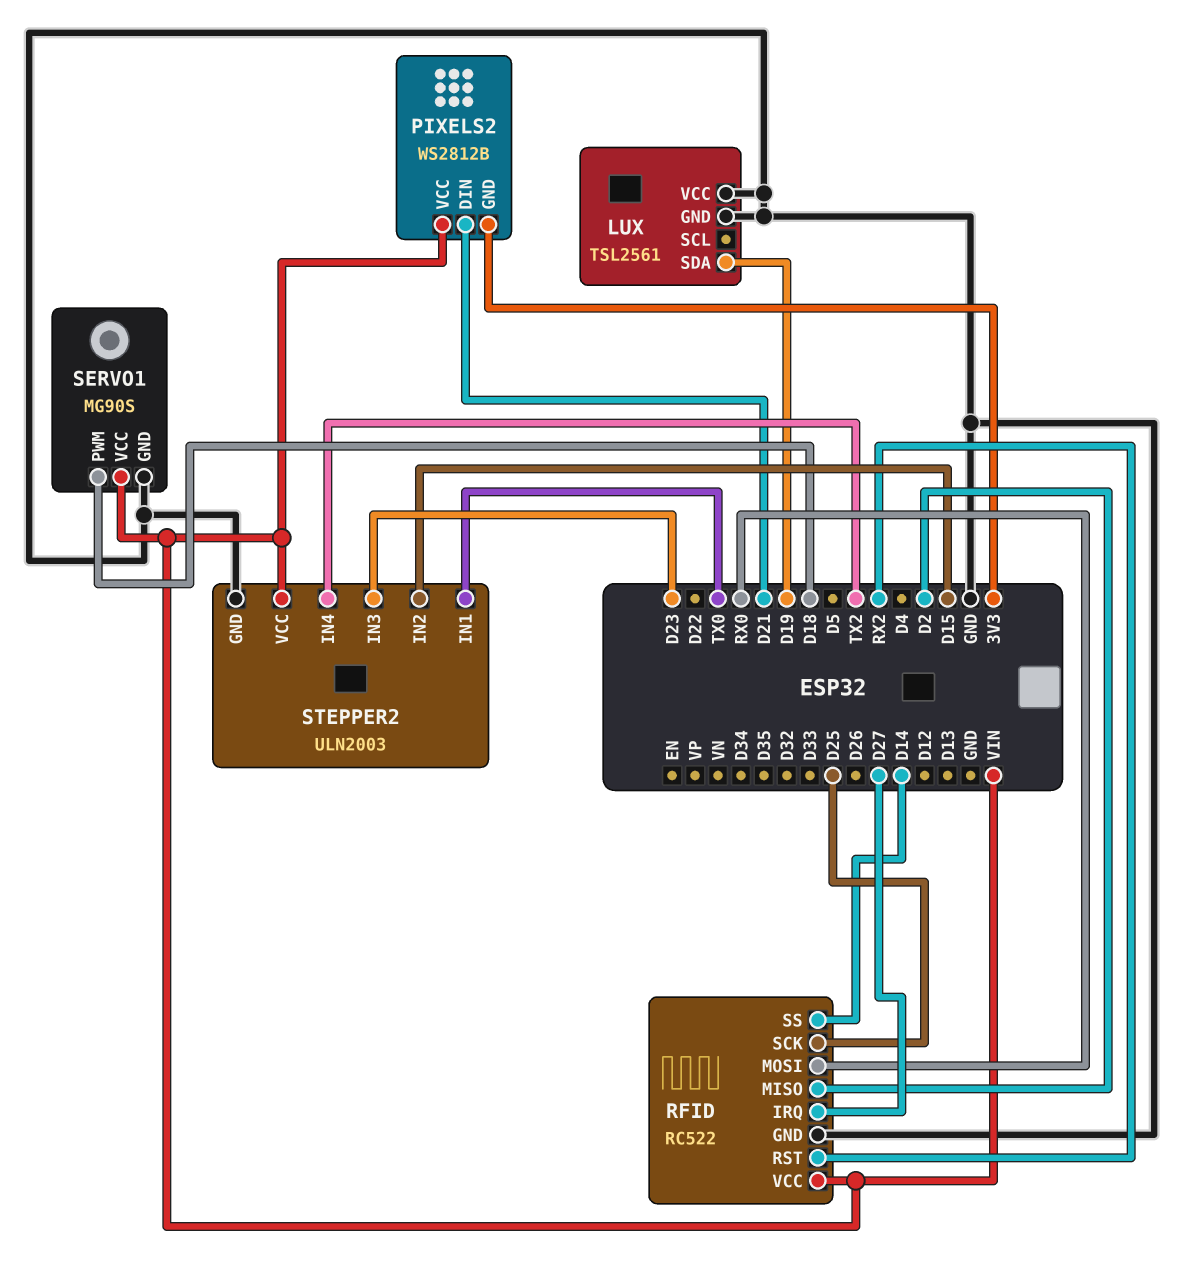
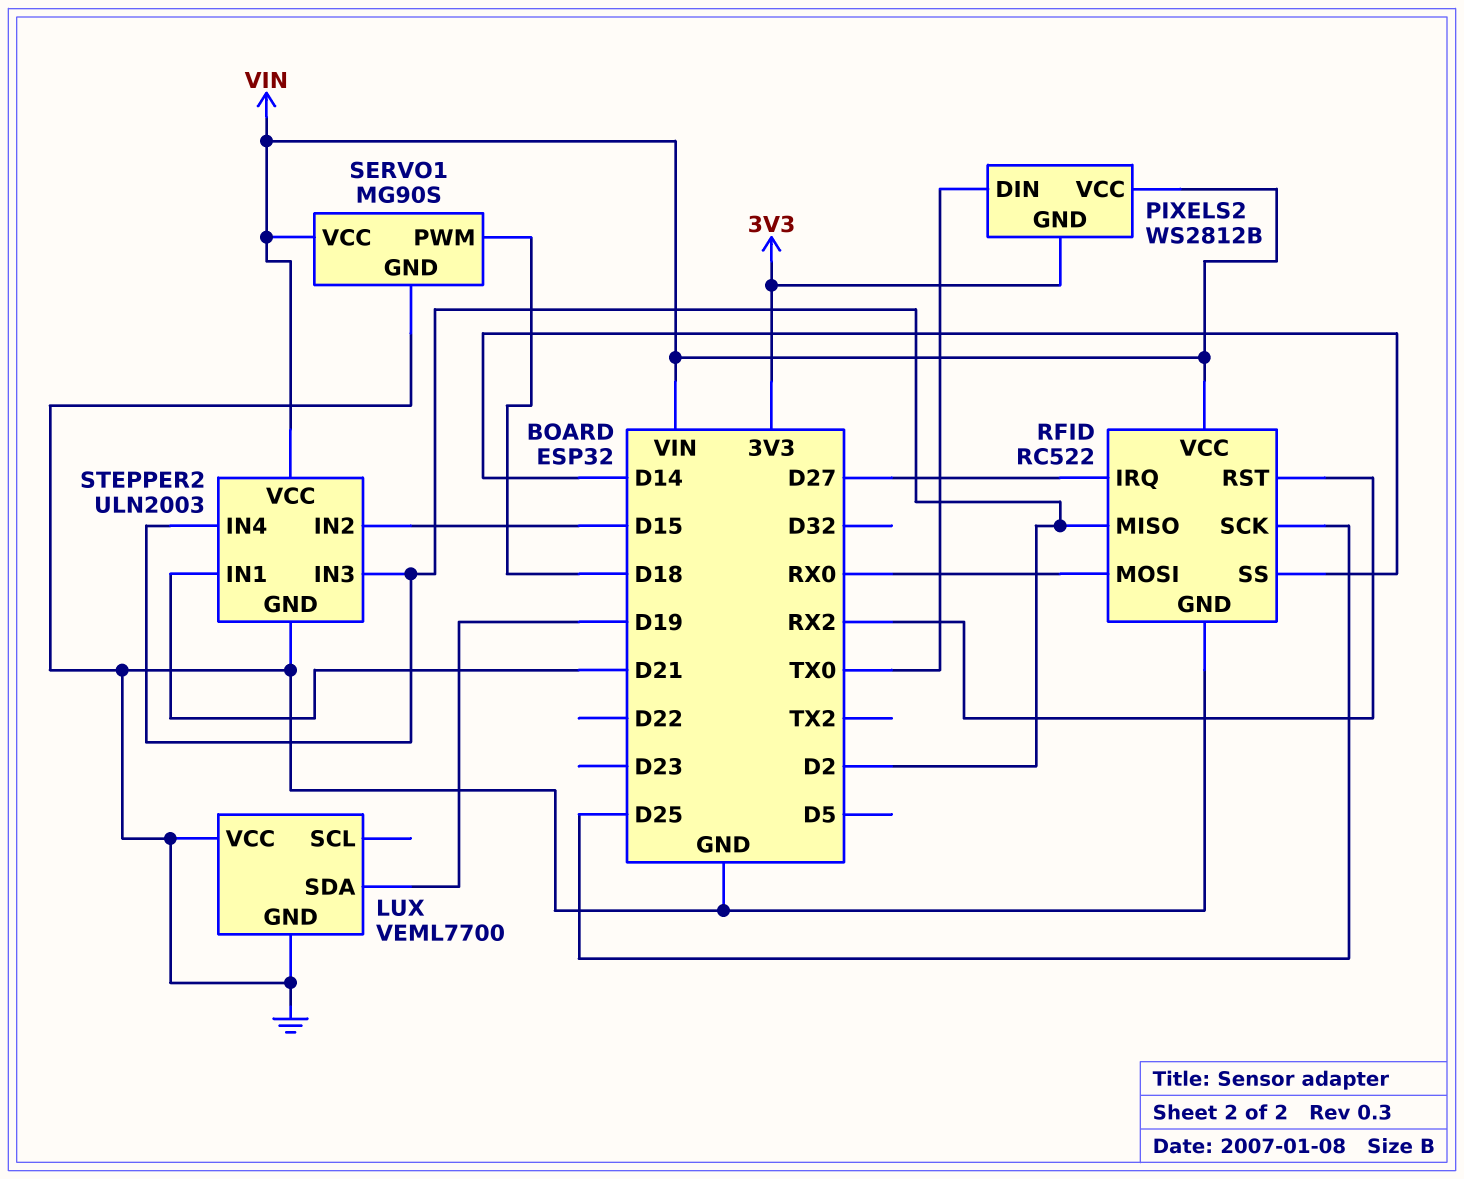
LUX: TSL2561 -> VEML7700
PIXELS2 pin DIN: D21 -> TX0
STEPPER2 pin IN1: TX0 -> D21
STEPPER2 pin IN3: D23 -> D2
STEPPER2 pin IN4: TX2 -> D2

